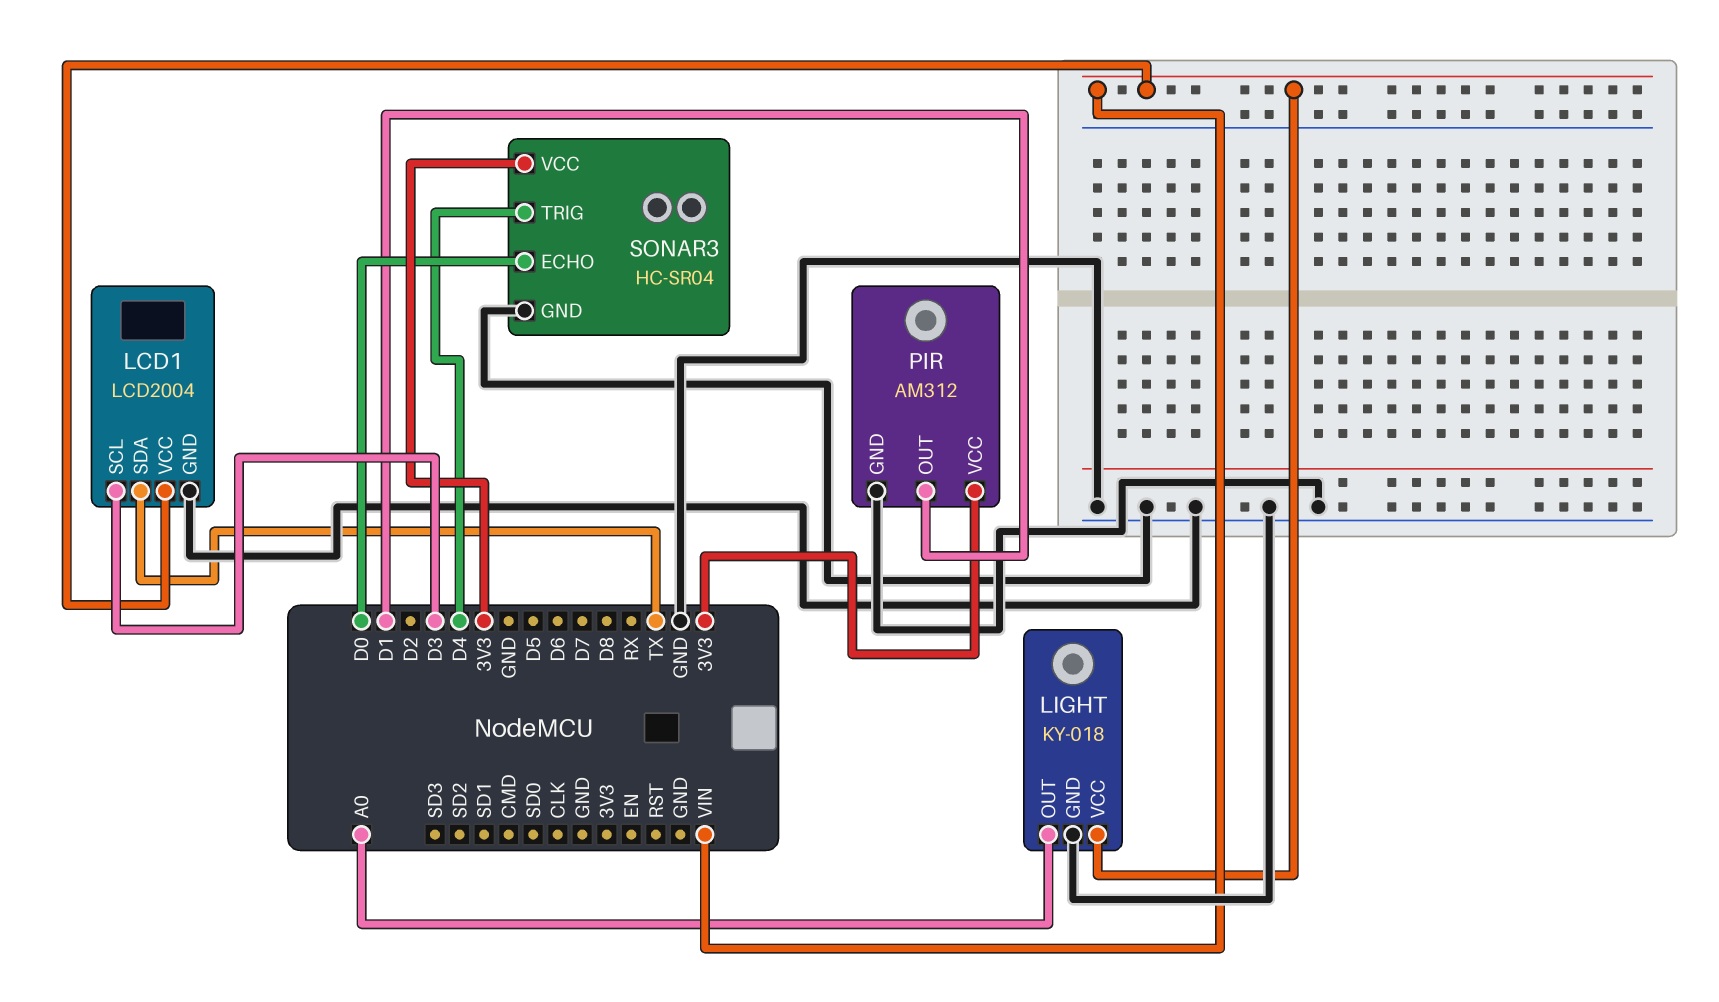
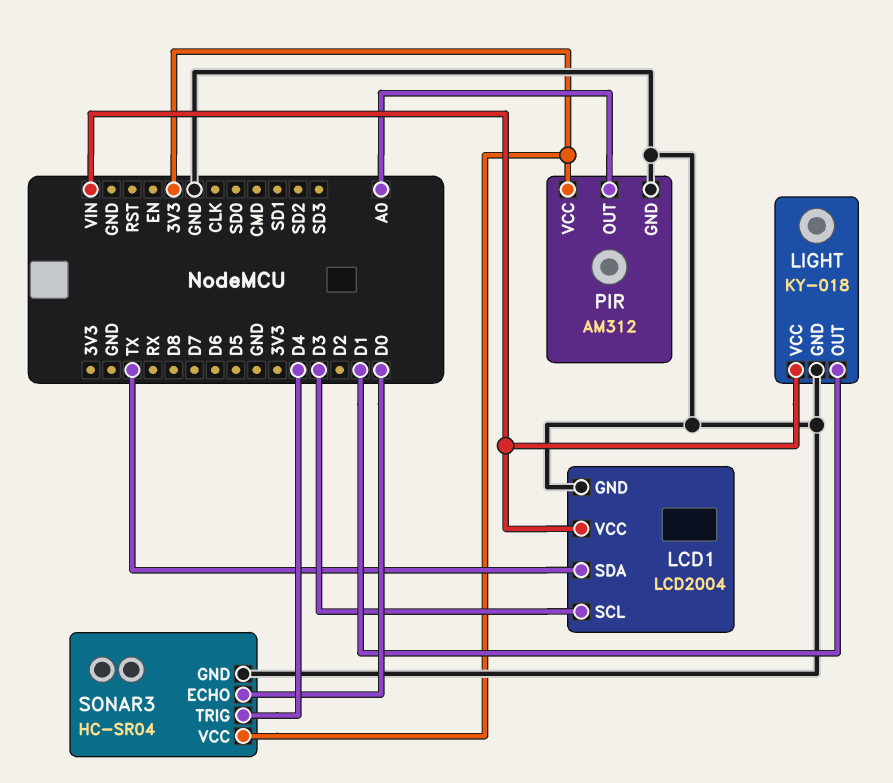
LIGHT pin OUT: A0 -> D1
PIR pin OUT: D1 -> A0

